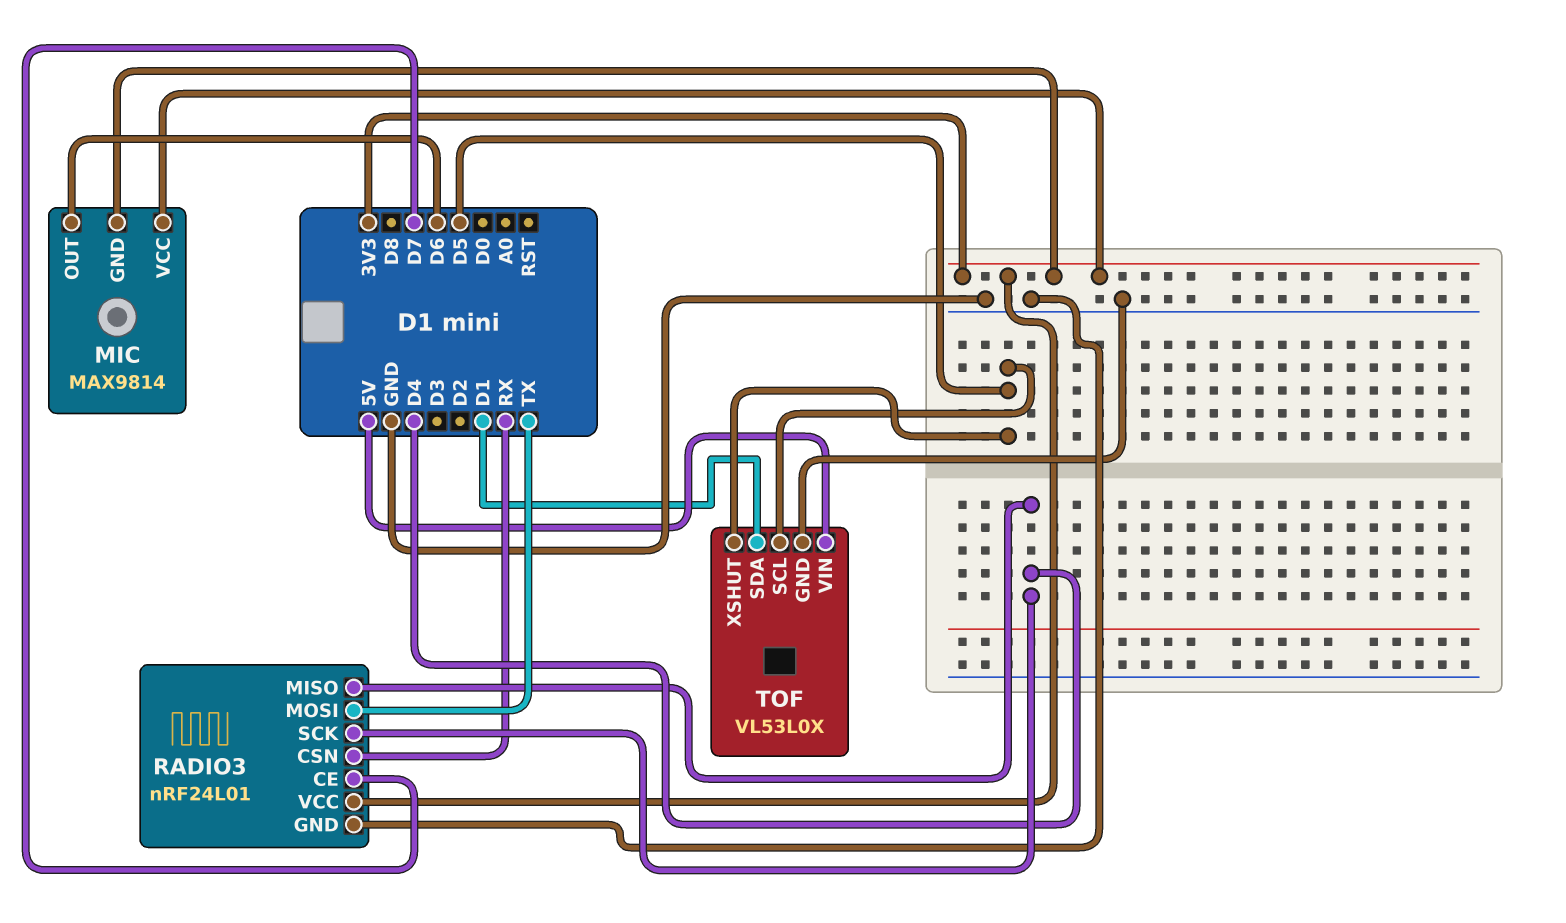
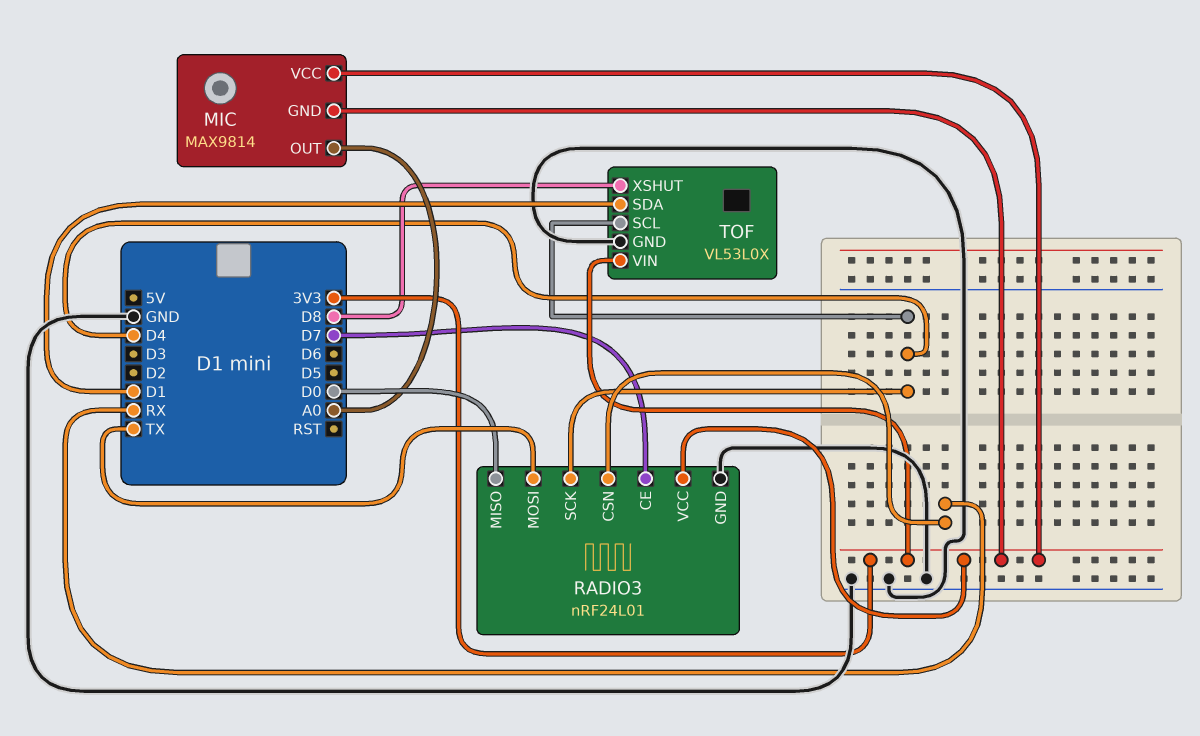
MIC pin OUT: D6 -> A0
RADIO3 pin MISO: D4 -> D0
TOF pin SCL: D5 -> D4
TOF pin VIN: 5V -> 3V3
TOF pin XSHUT: D5 -> D8

